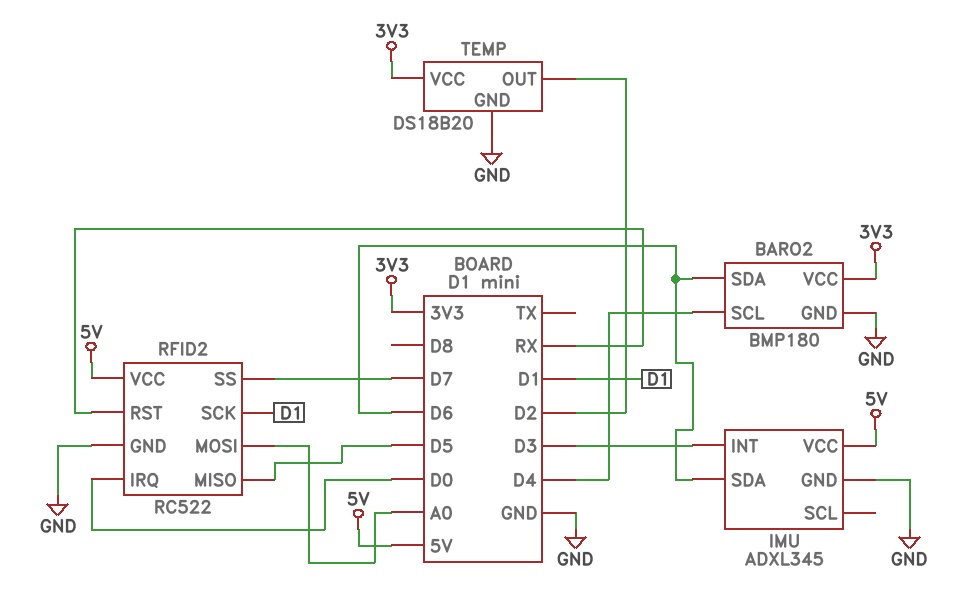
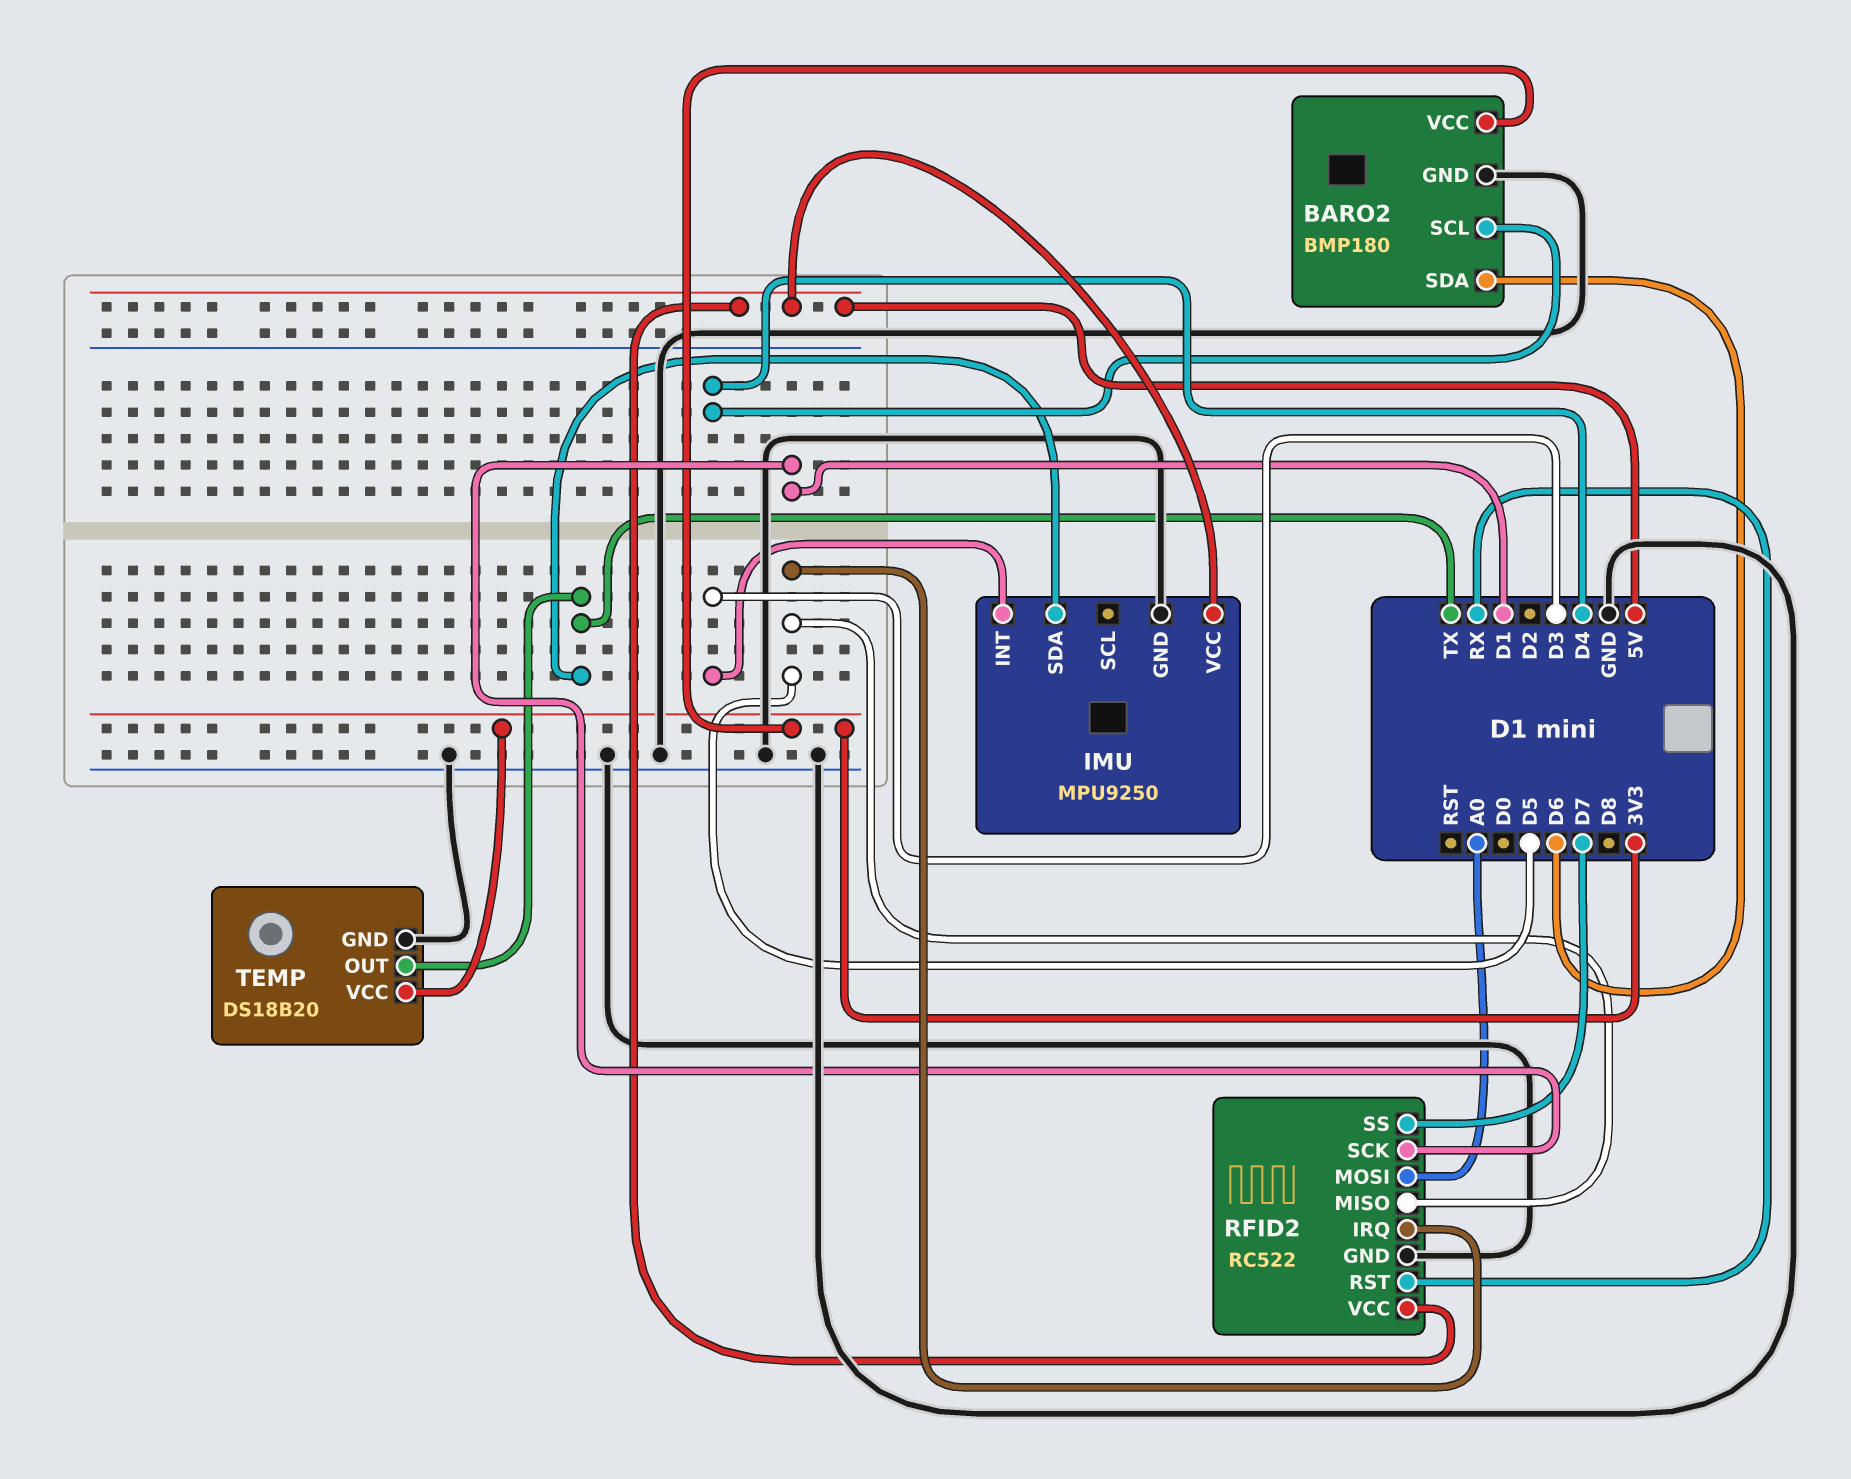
IMU: ADXL345 -> MPU9250
IMU pin SDA: D6 -> TX
RFID2 pin IRQ: D0 -> D5
TEMP pin OUT: D2 -> TX

